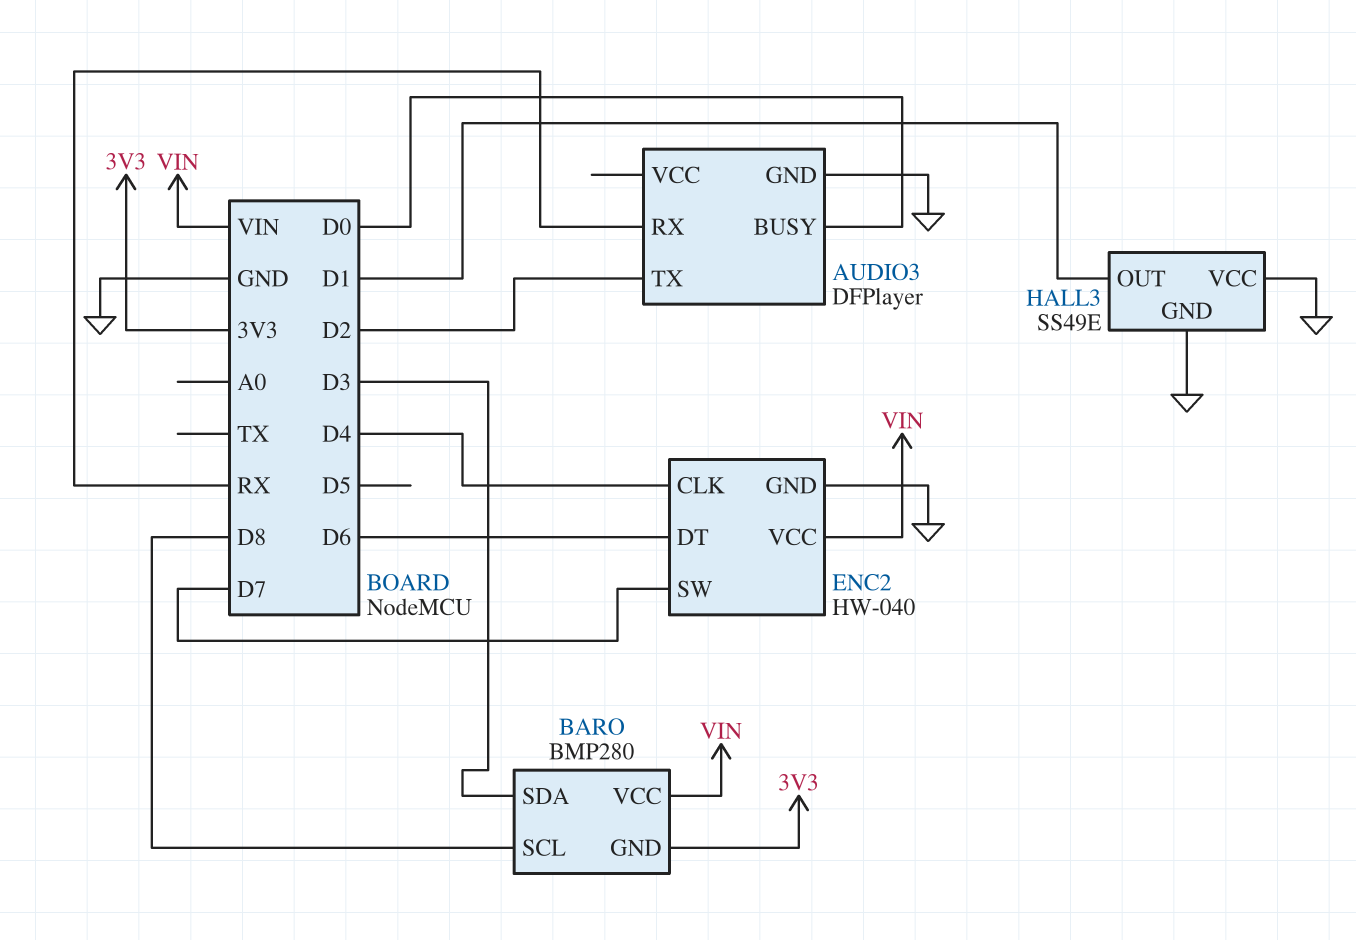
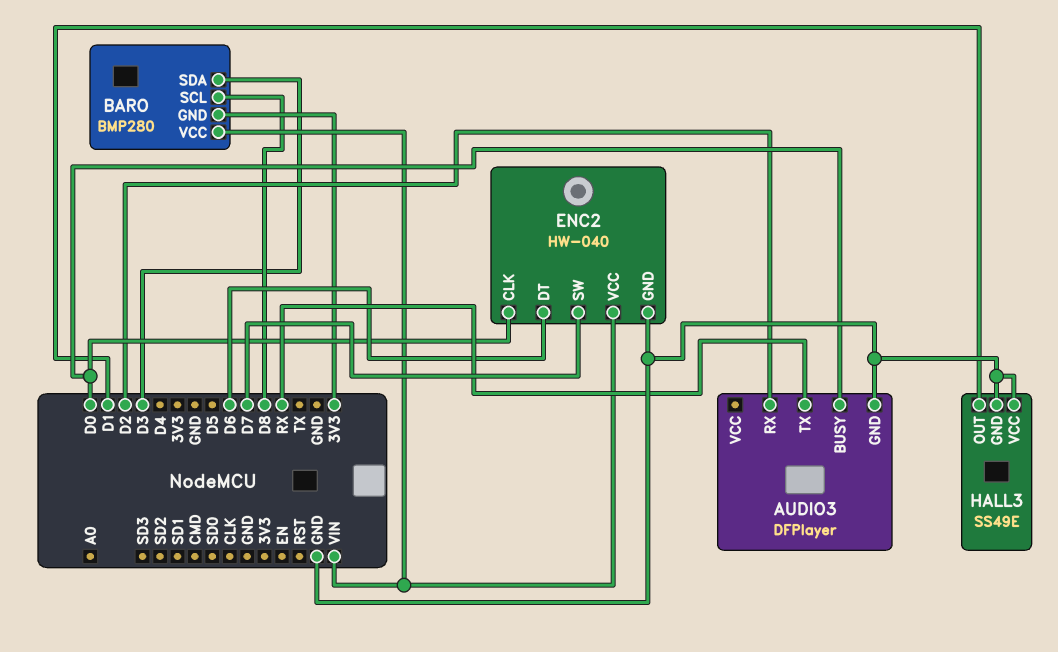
AUDIO3 pin RX: RX -> D2
AUDIO3 pin TX: D2 -> RX
ENC2 pin CLK: D4 -> D0

